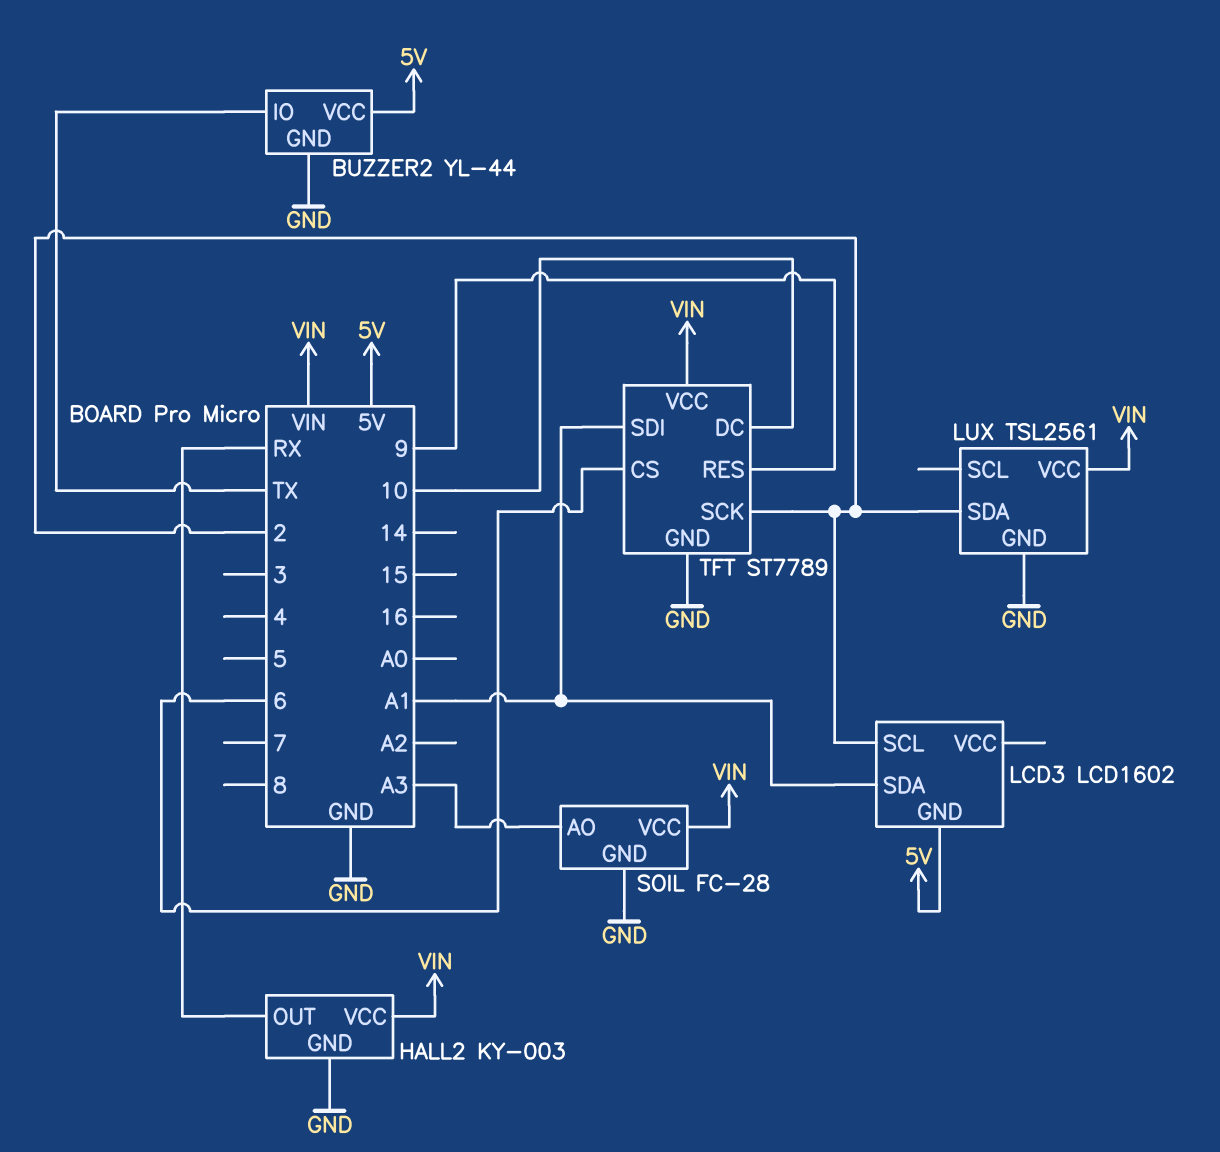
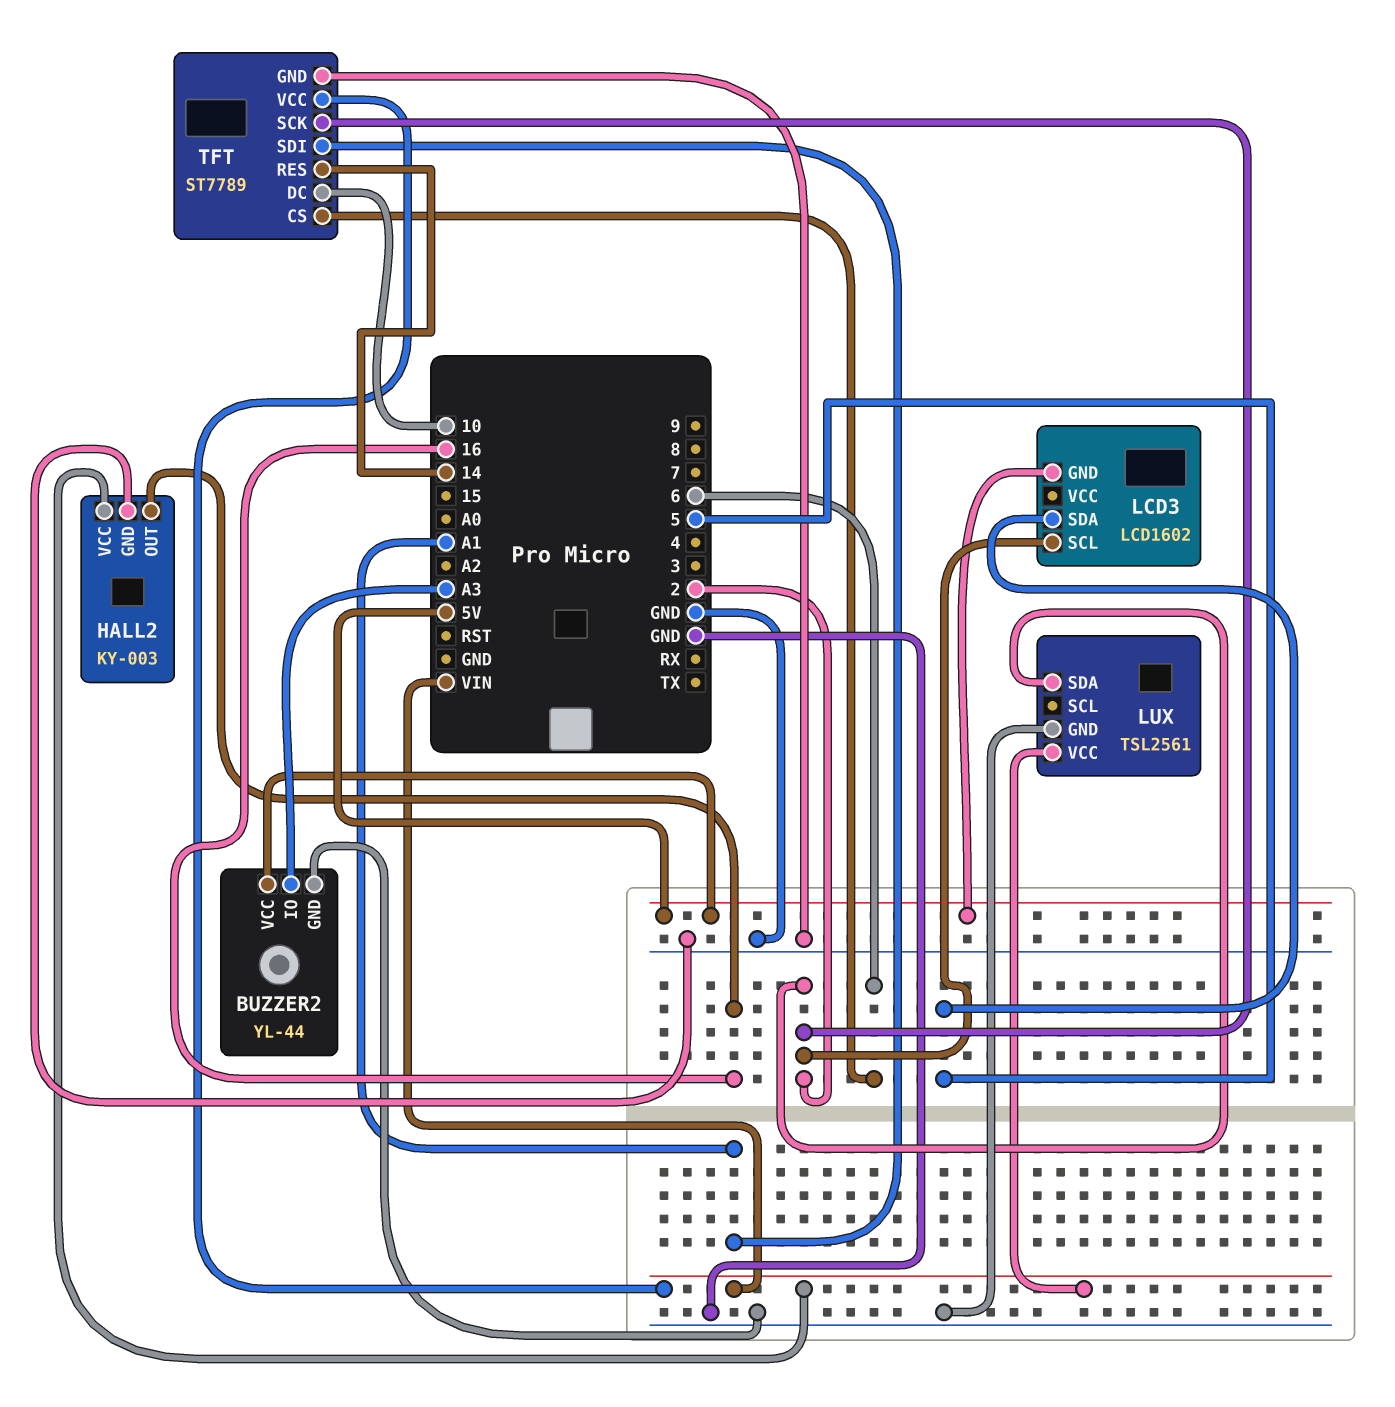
BUZZER2 pin IO: TX -> A3
HALL2 pin OUT: RX -> 16
LCD3 pin SDA: A1 -> 5
SOIL: FC-28 -> none
SOIL pin AO: A3 -> none
SOIL pin GND: GND -> none
SOIL pin VCC: VIN -> none
TFT pin RES: 9 -> 14

